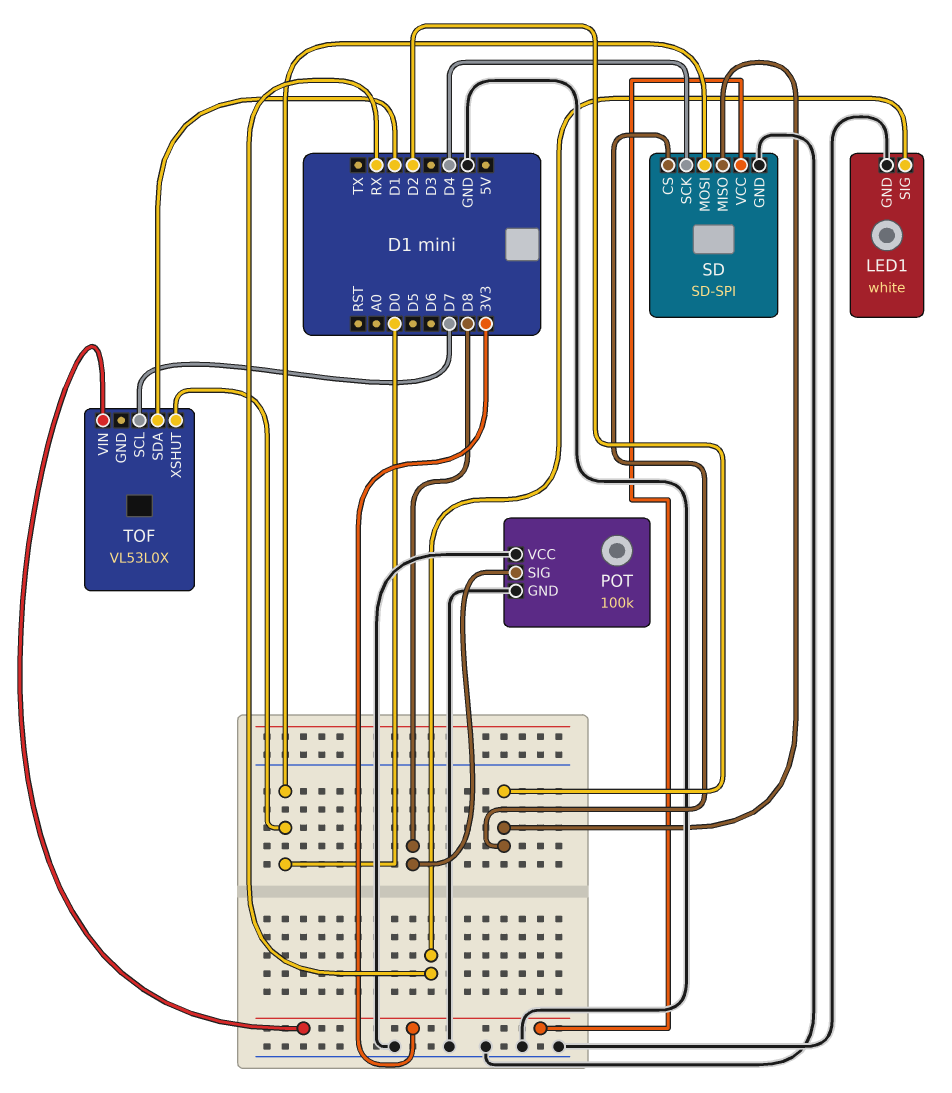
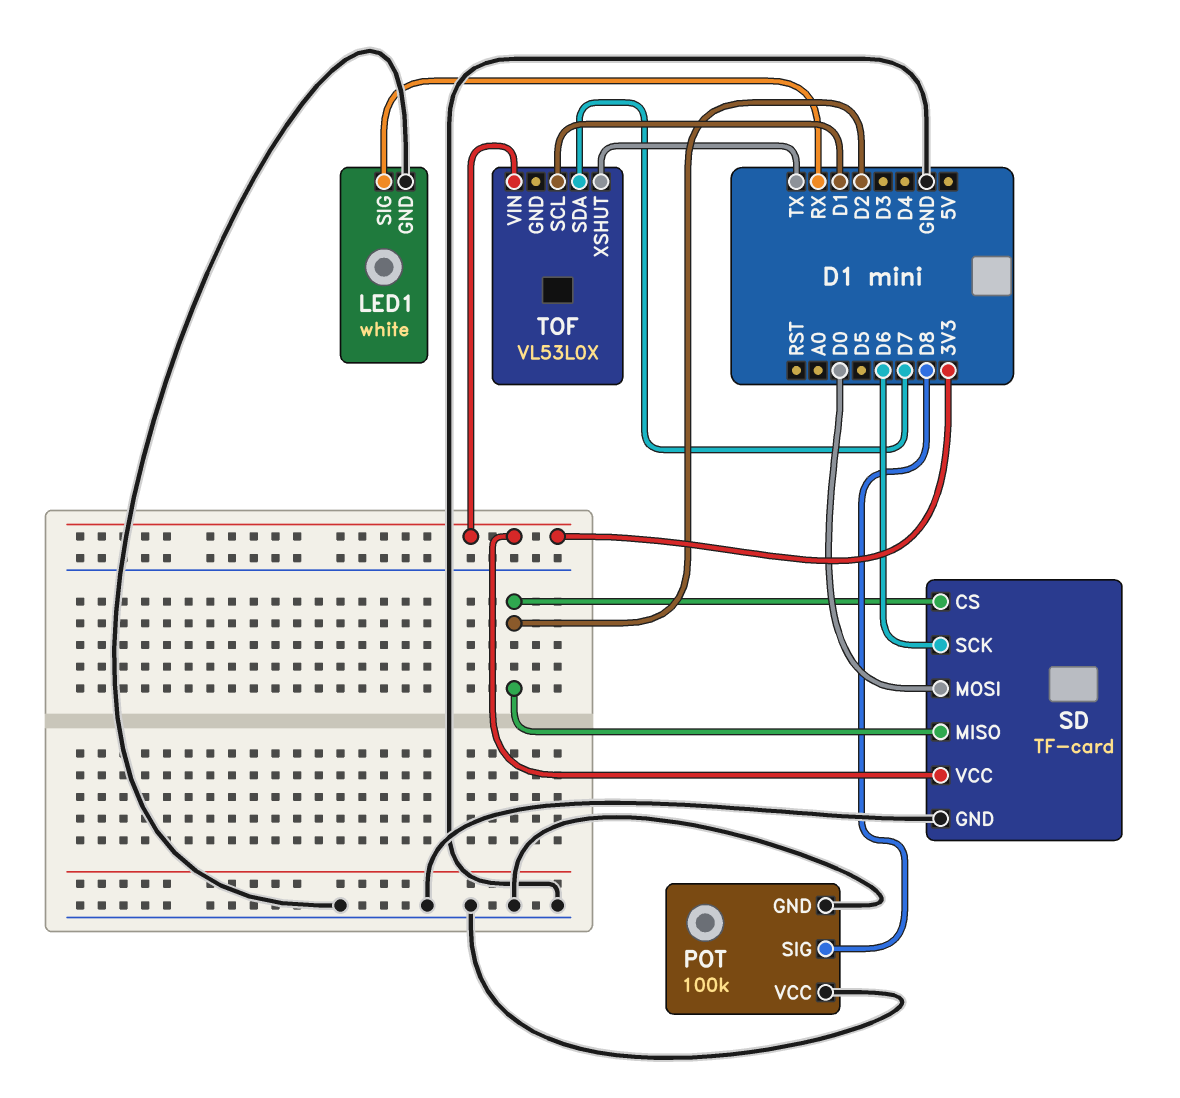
SD: SD-SPI -> TF-card
SD pin SCK: D4 -> D6
TOF pin SCL: D7 -> D1
TOF pin SDA: D1 -> D7
TOF pin XSHUT: D0 -> TX

